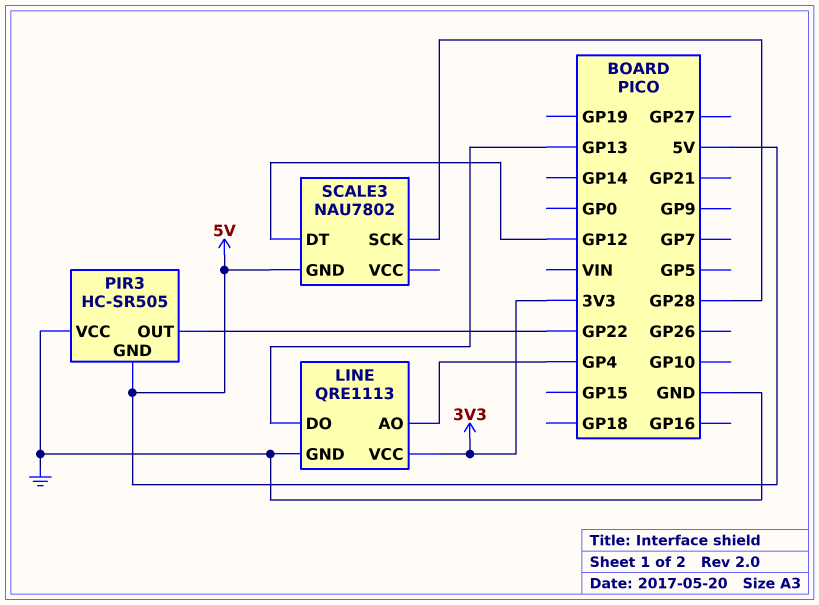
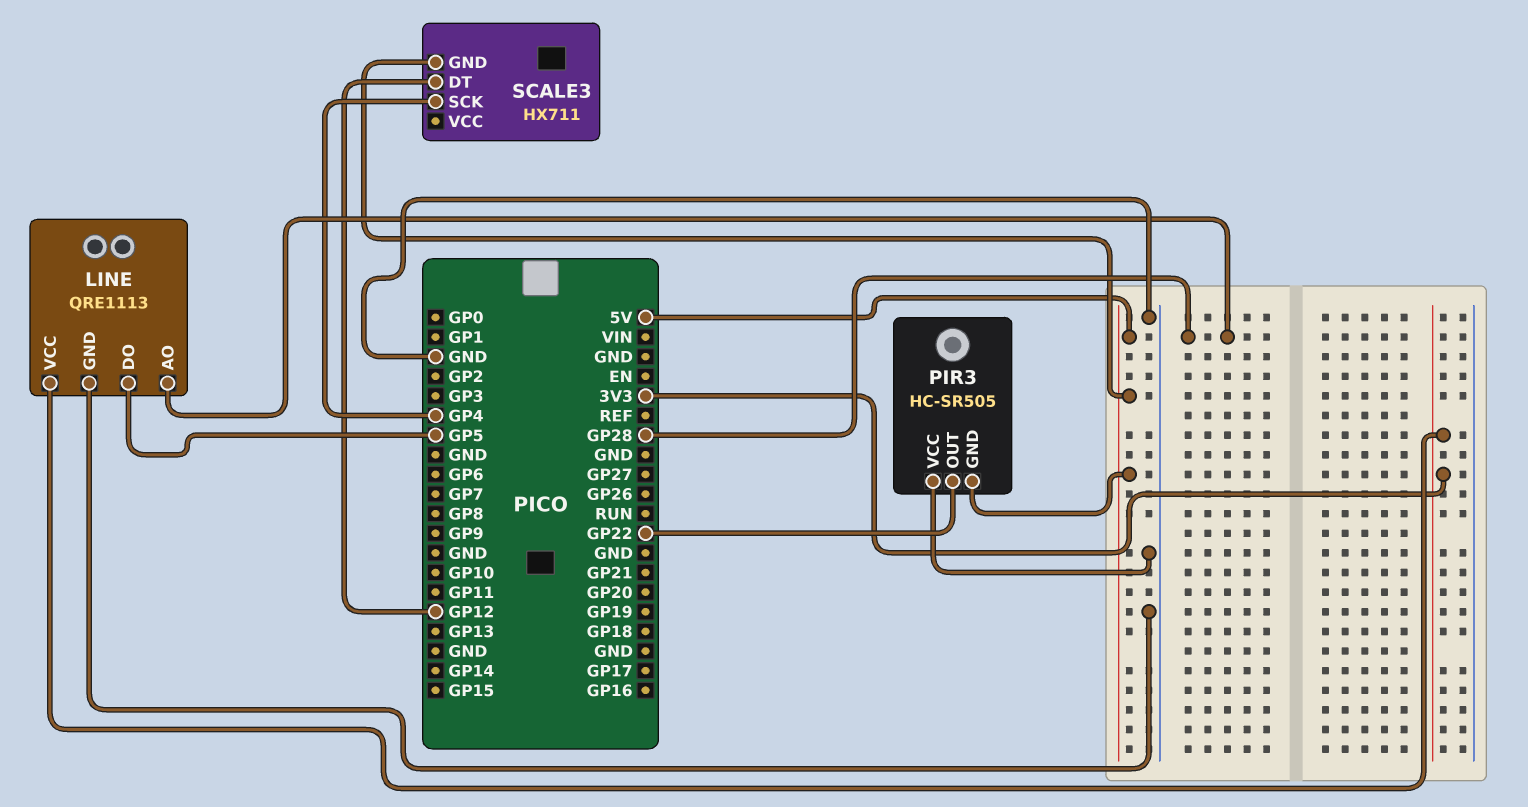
LINE pin AO: GP4 -> GP28
LINE pin DO: GP13 -> GP5
SCALE3: NAU7802 -> HX711
SCALE3 pin SCK: GP28 -> GP4

